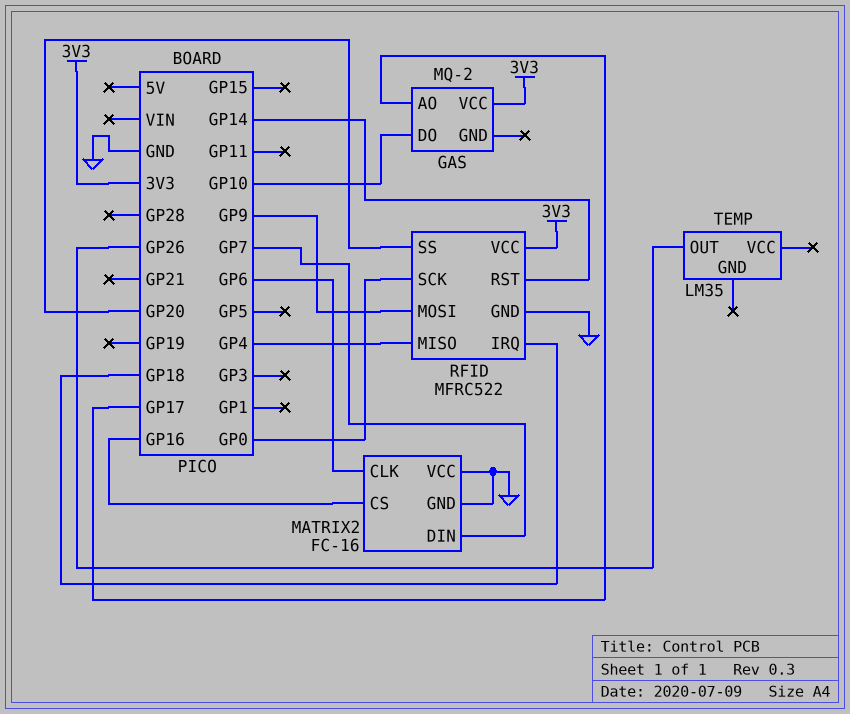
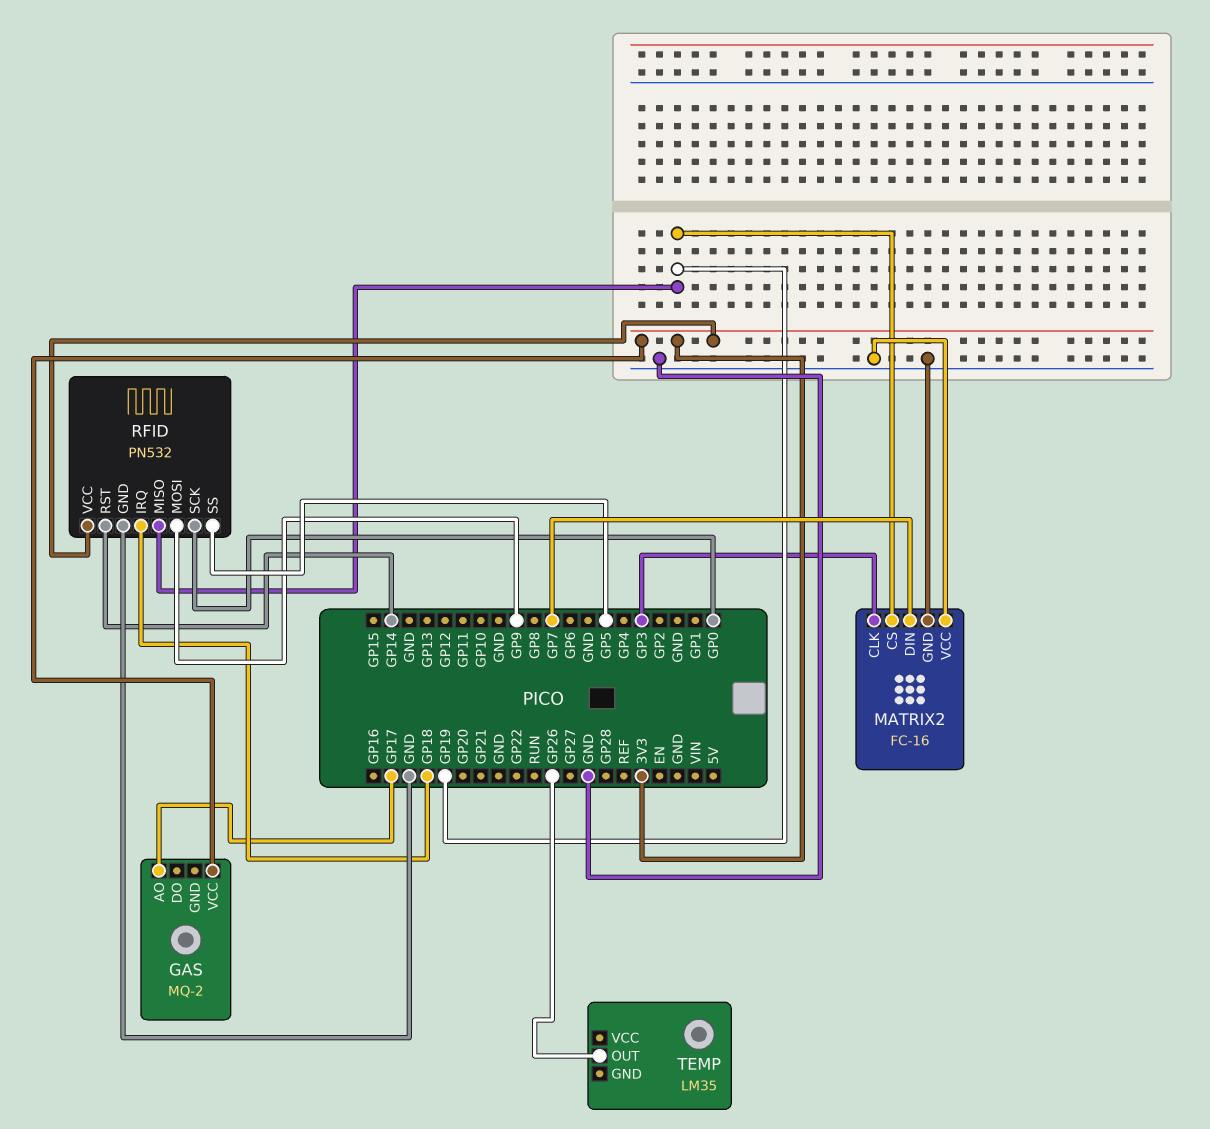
GAS pin DO: GP10 -> none
MATRIX2 pin CLK: GP6 -> GP3
MATRIX2 pin CS: GP16 -> GP19
RFID: MFRC522 -> PN532
RFID pin MISO: GP4 -> GP19
RFID pin SS: GP20 -> GP5

